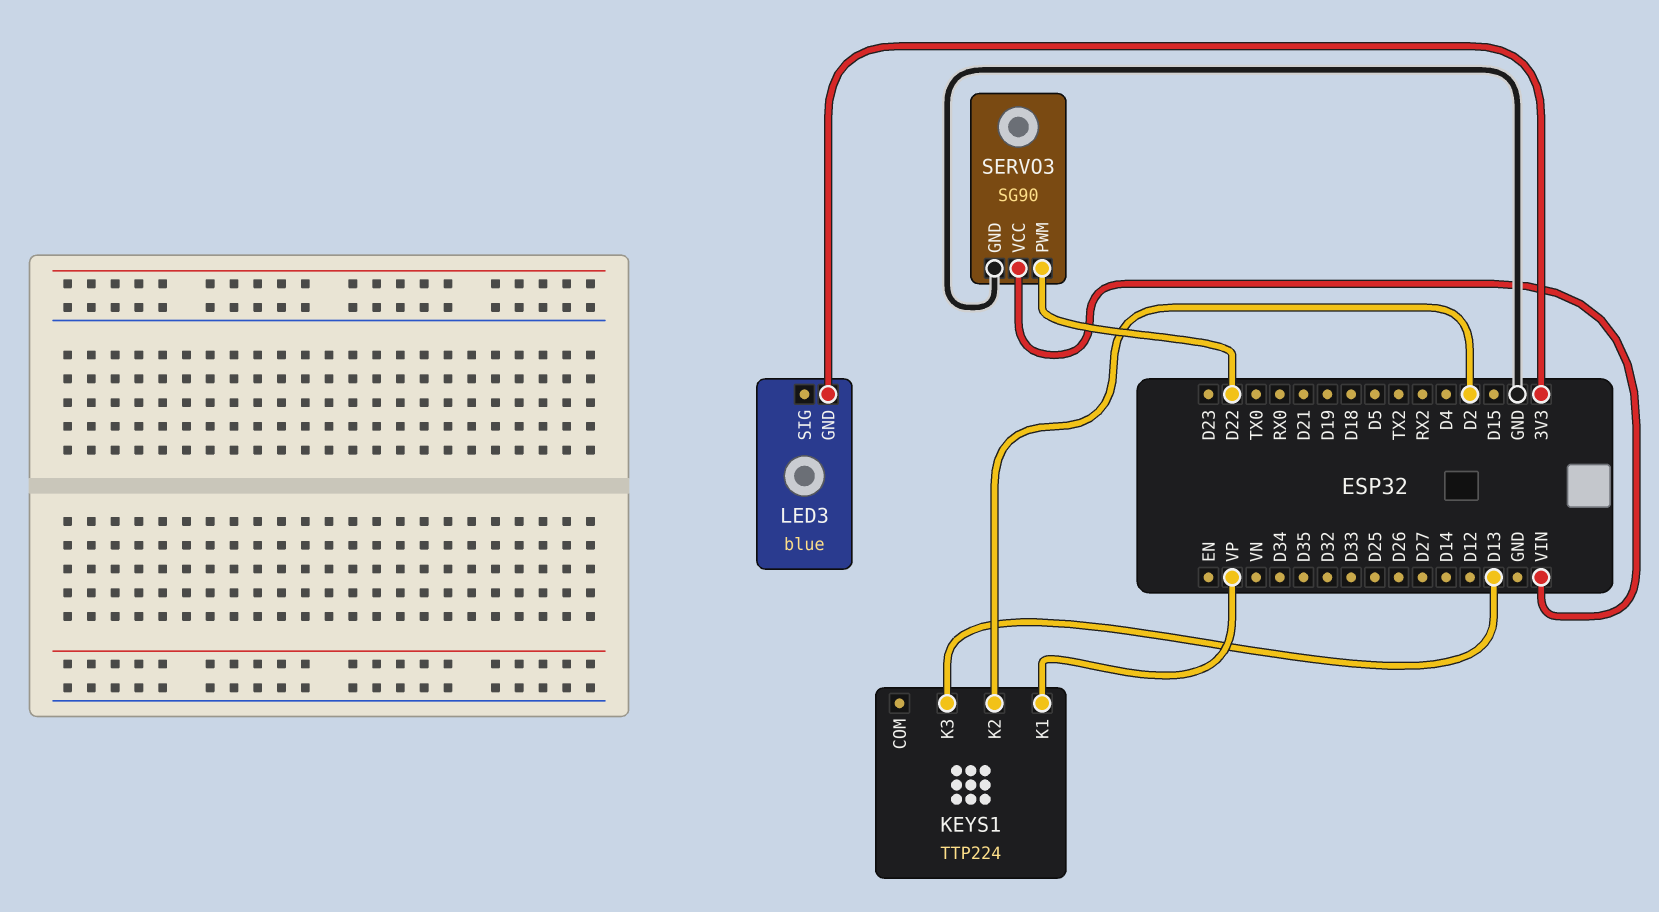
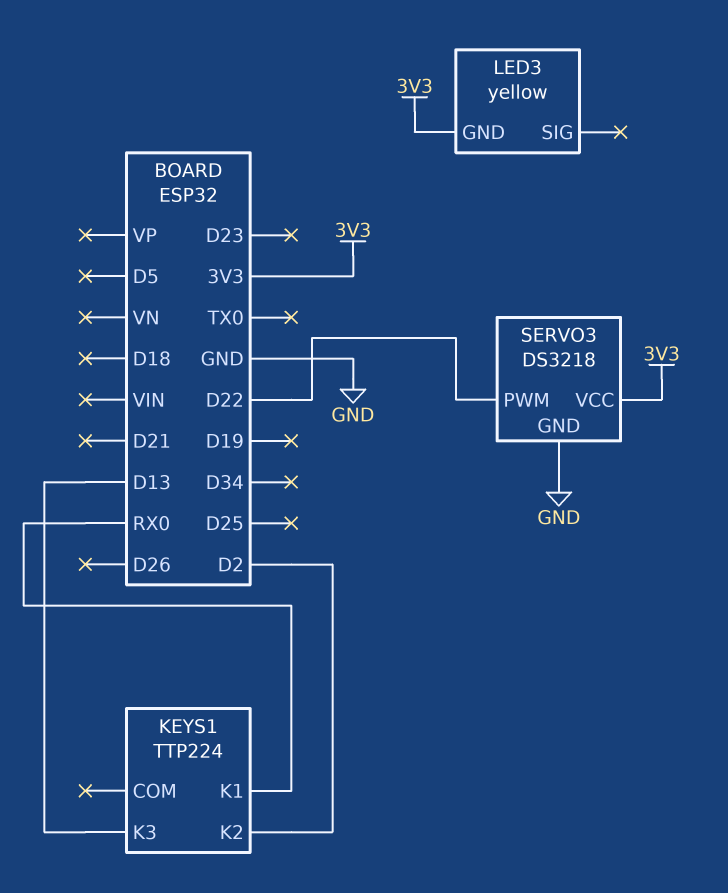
KEYS1 pin K1: VP -> RX0
LED3: blue -> yellow
SERVO3: SG90 -> DS3218
SERVO3 pin VCC: VIN -> 3V3

